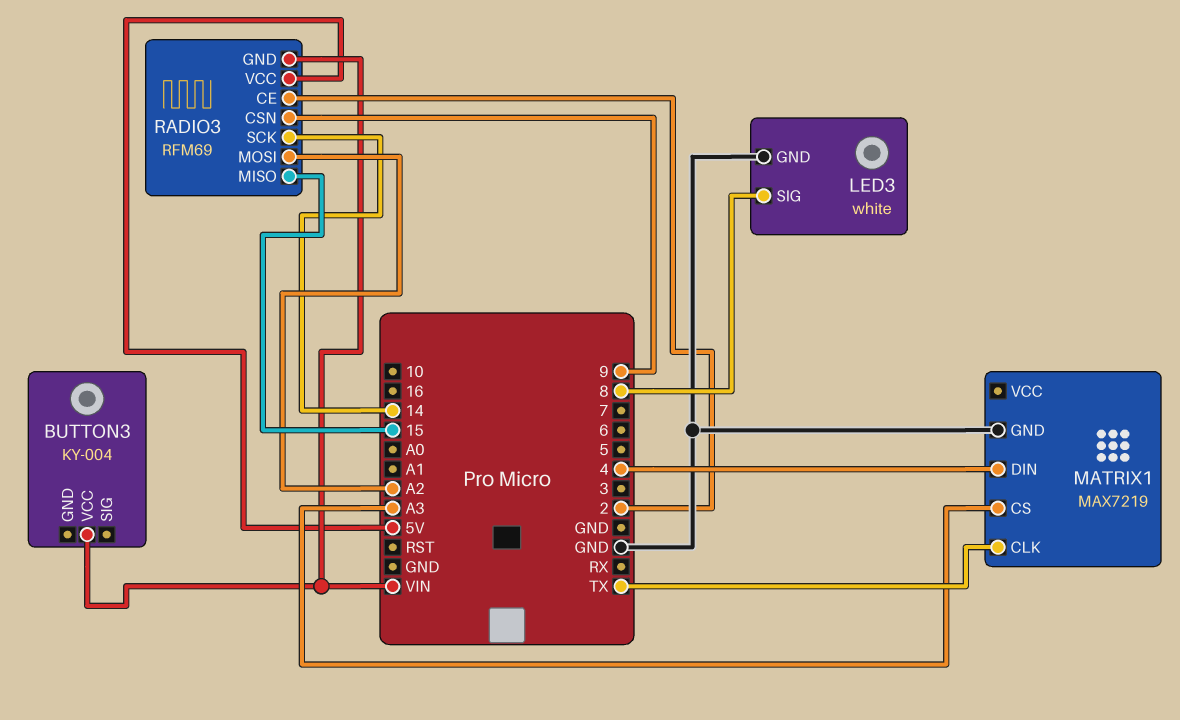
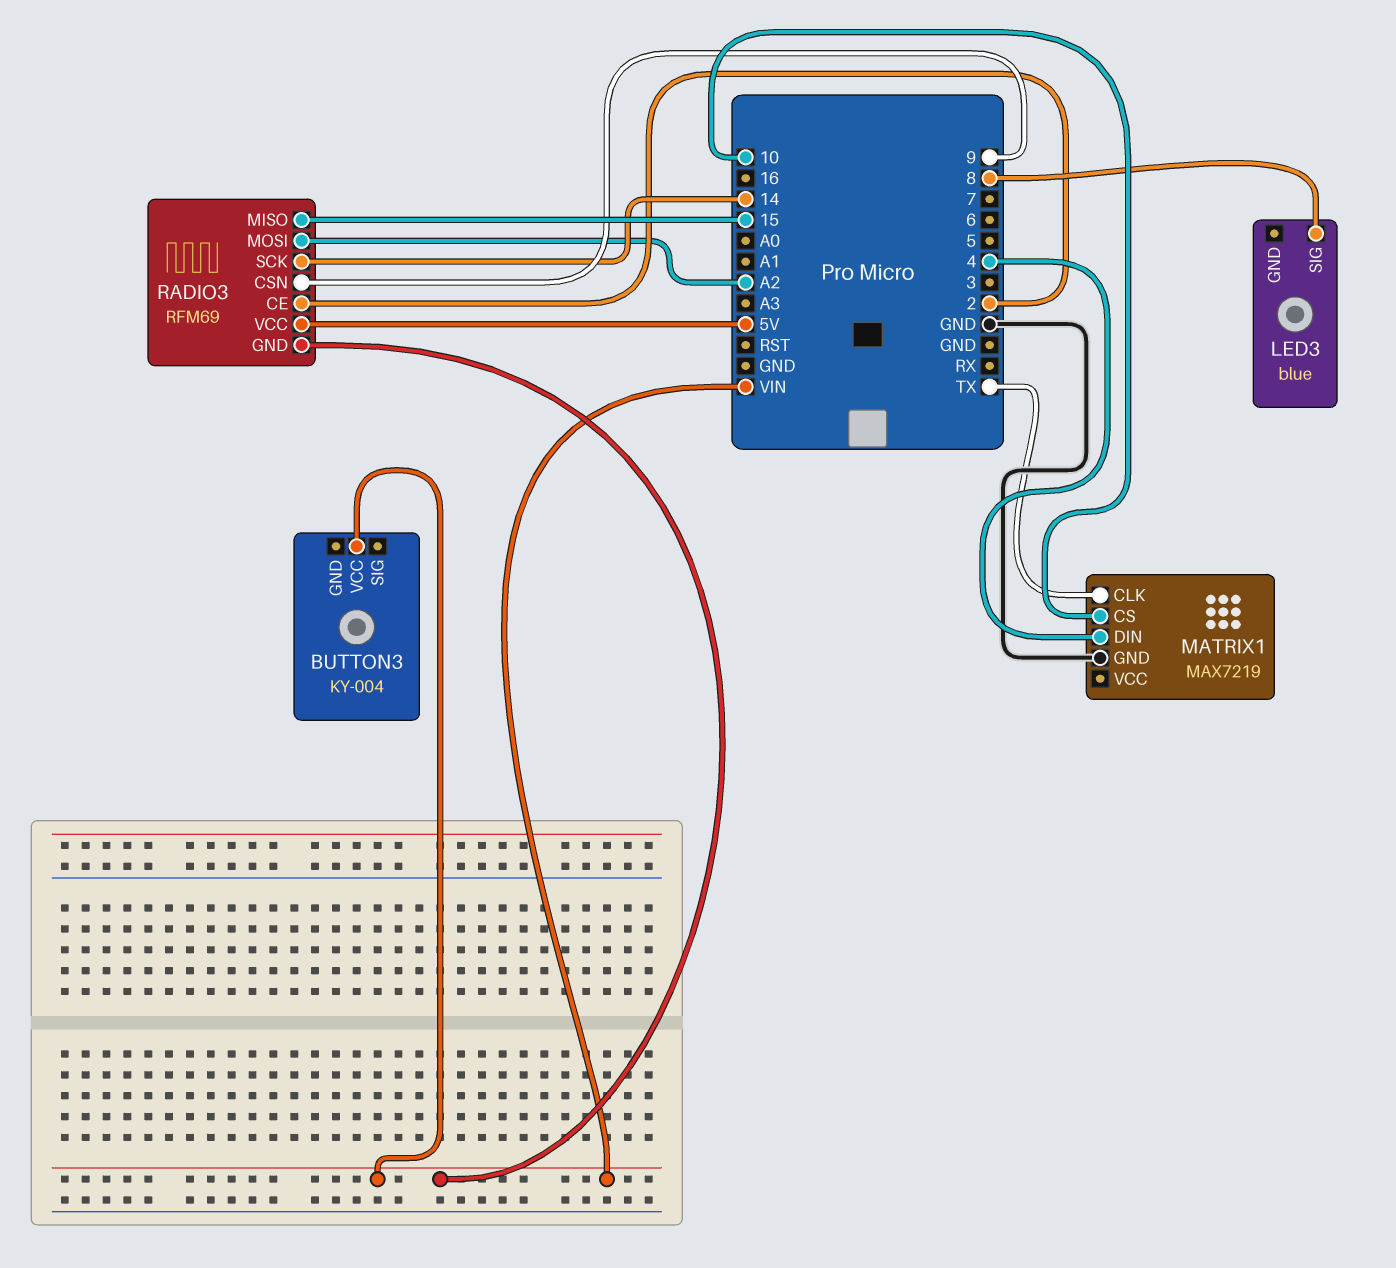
LED3: white -> blue
LED3 pin GND: GND -> none
MATRIX1 pin CS: A3 -> 10

